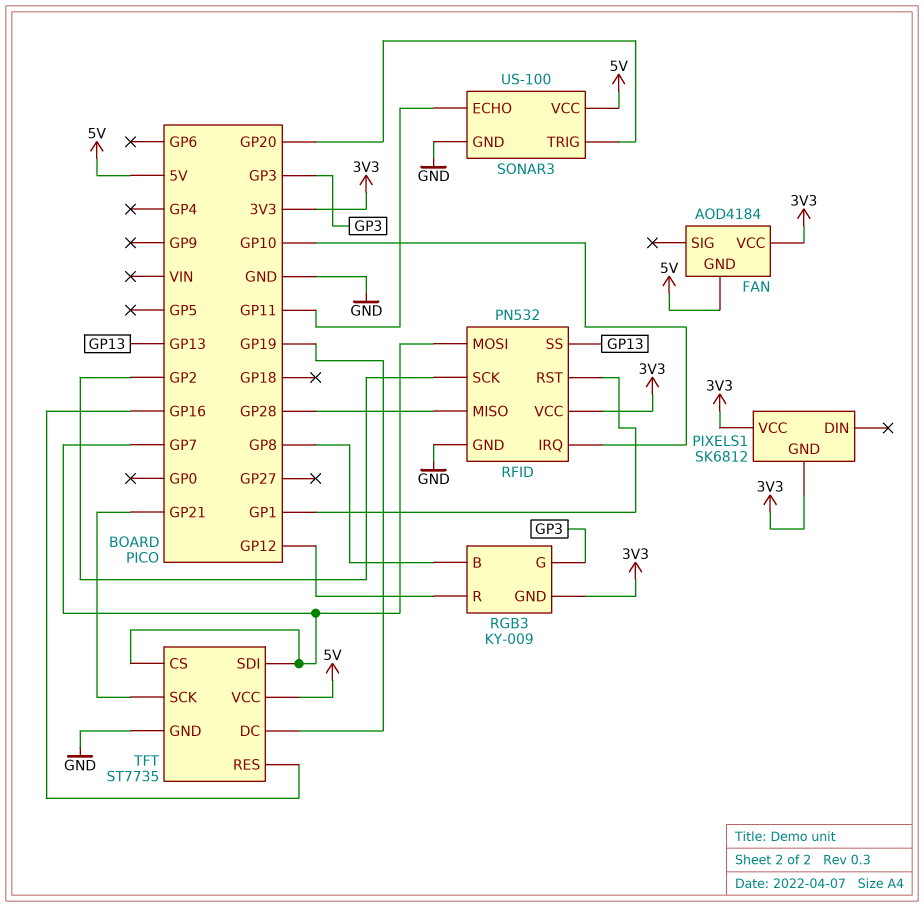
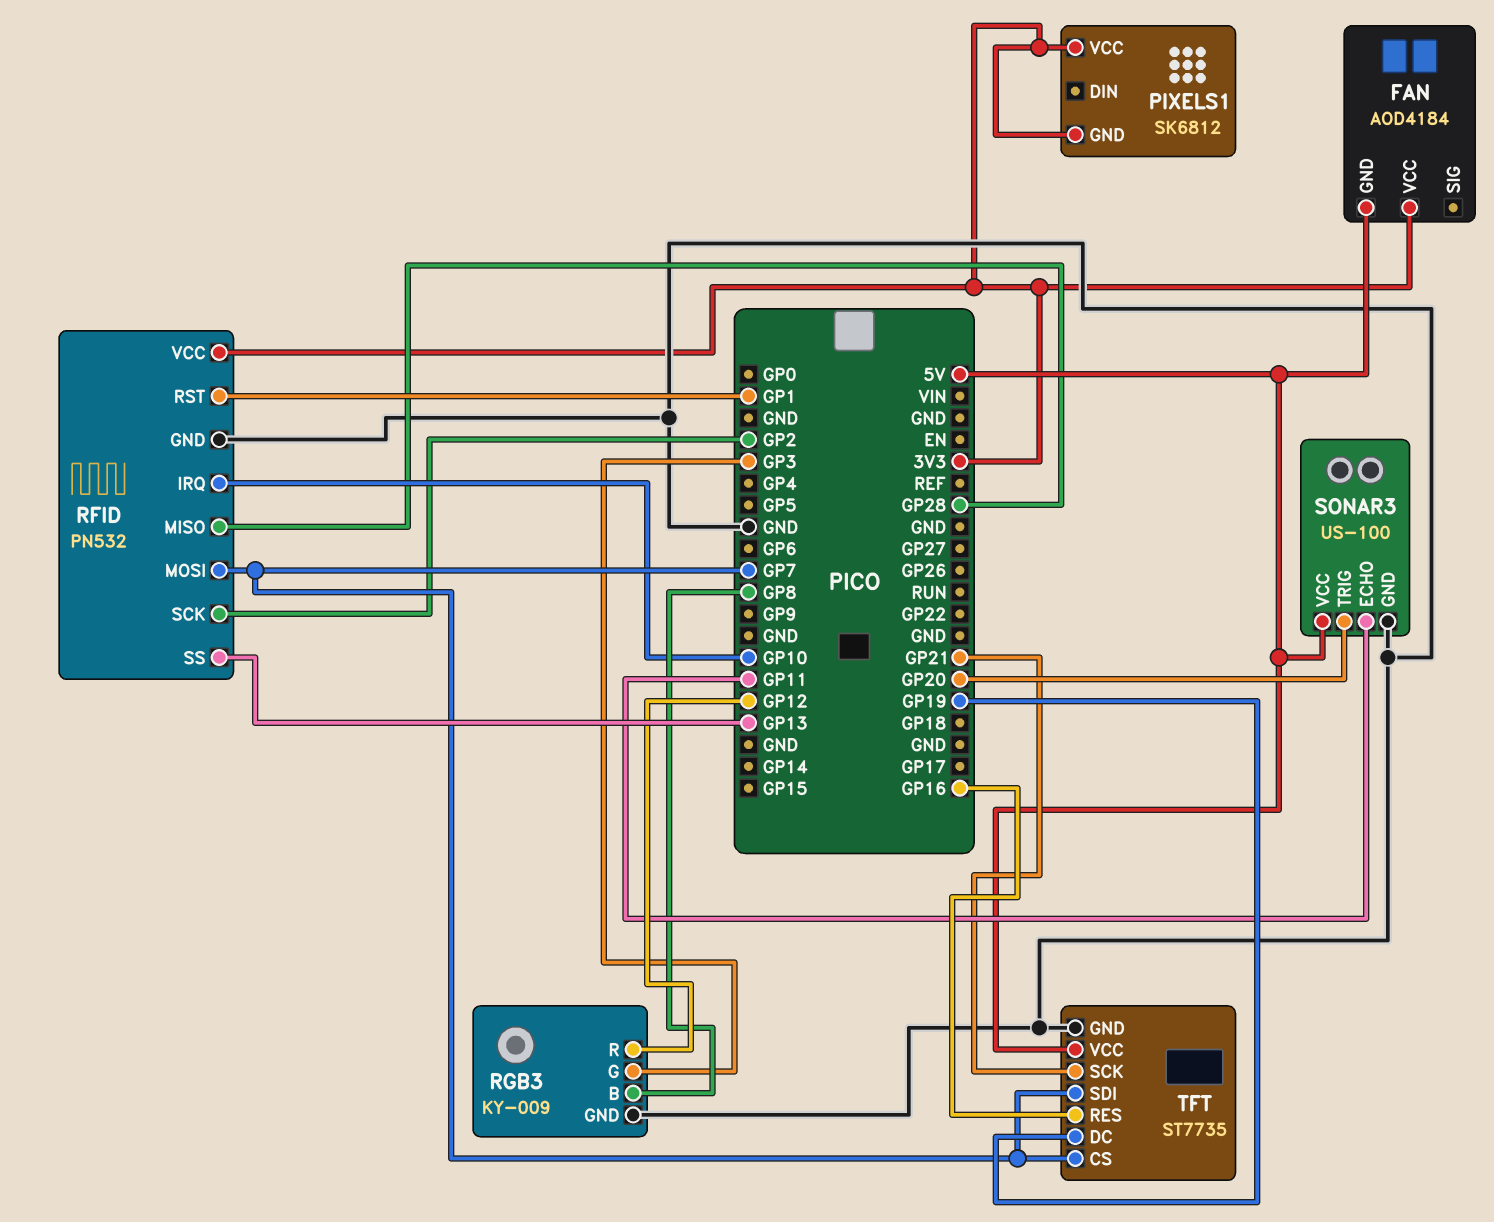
RGB3 pin GND: 3V3 -> GND

